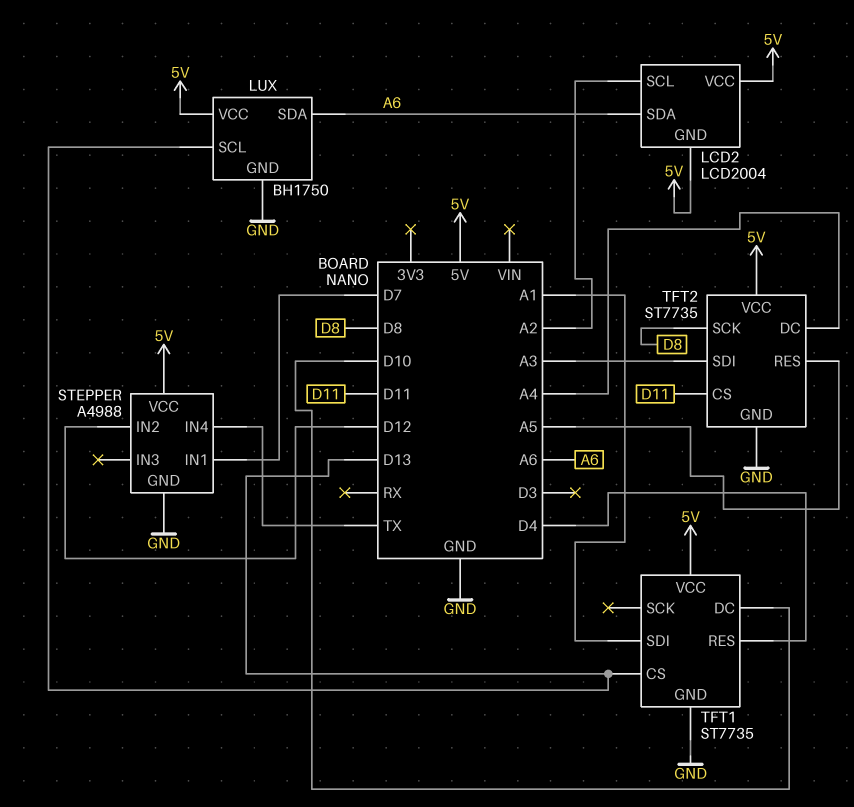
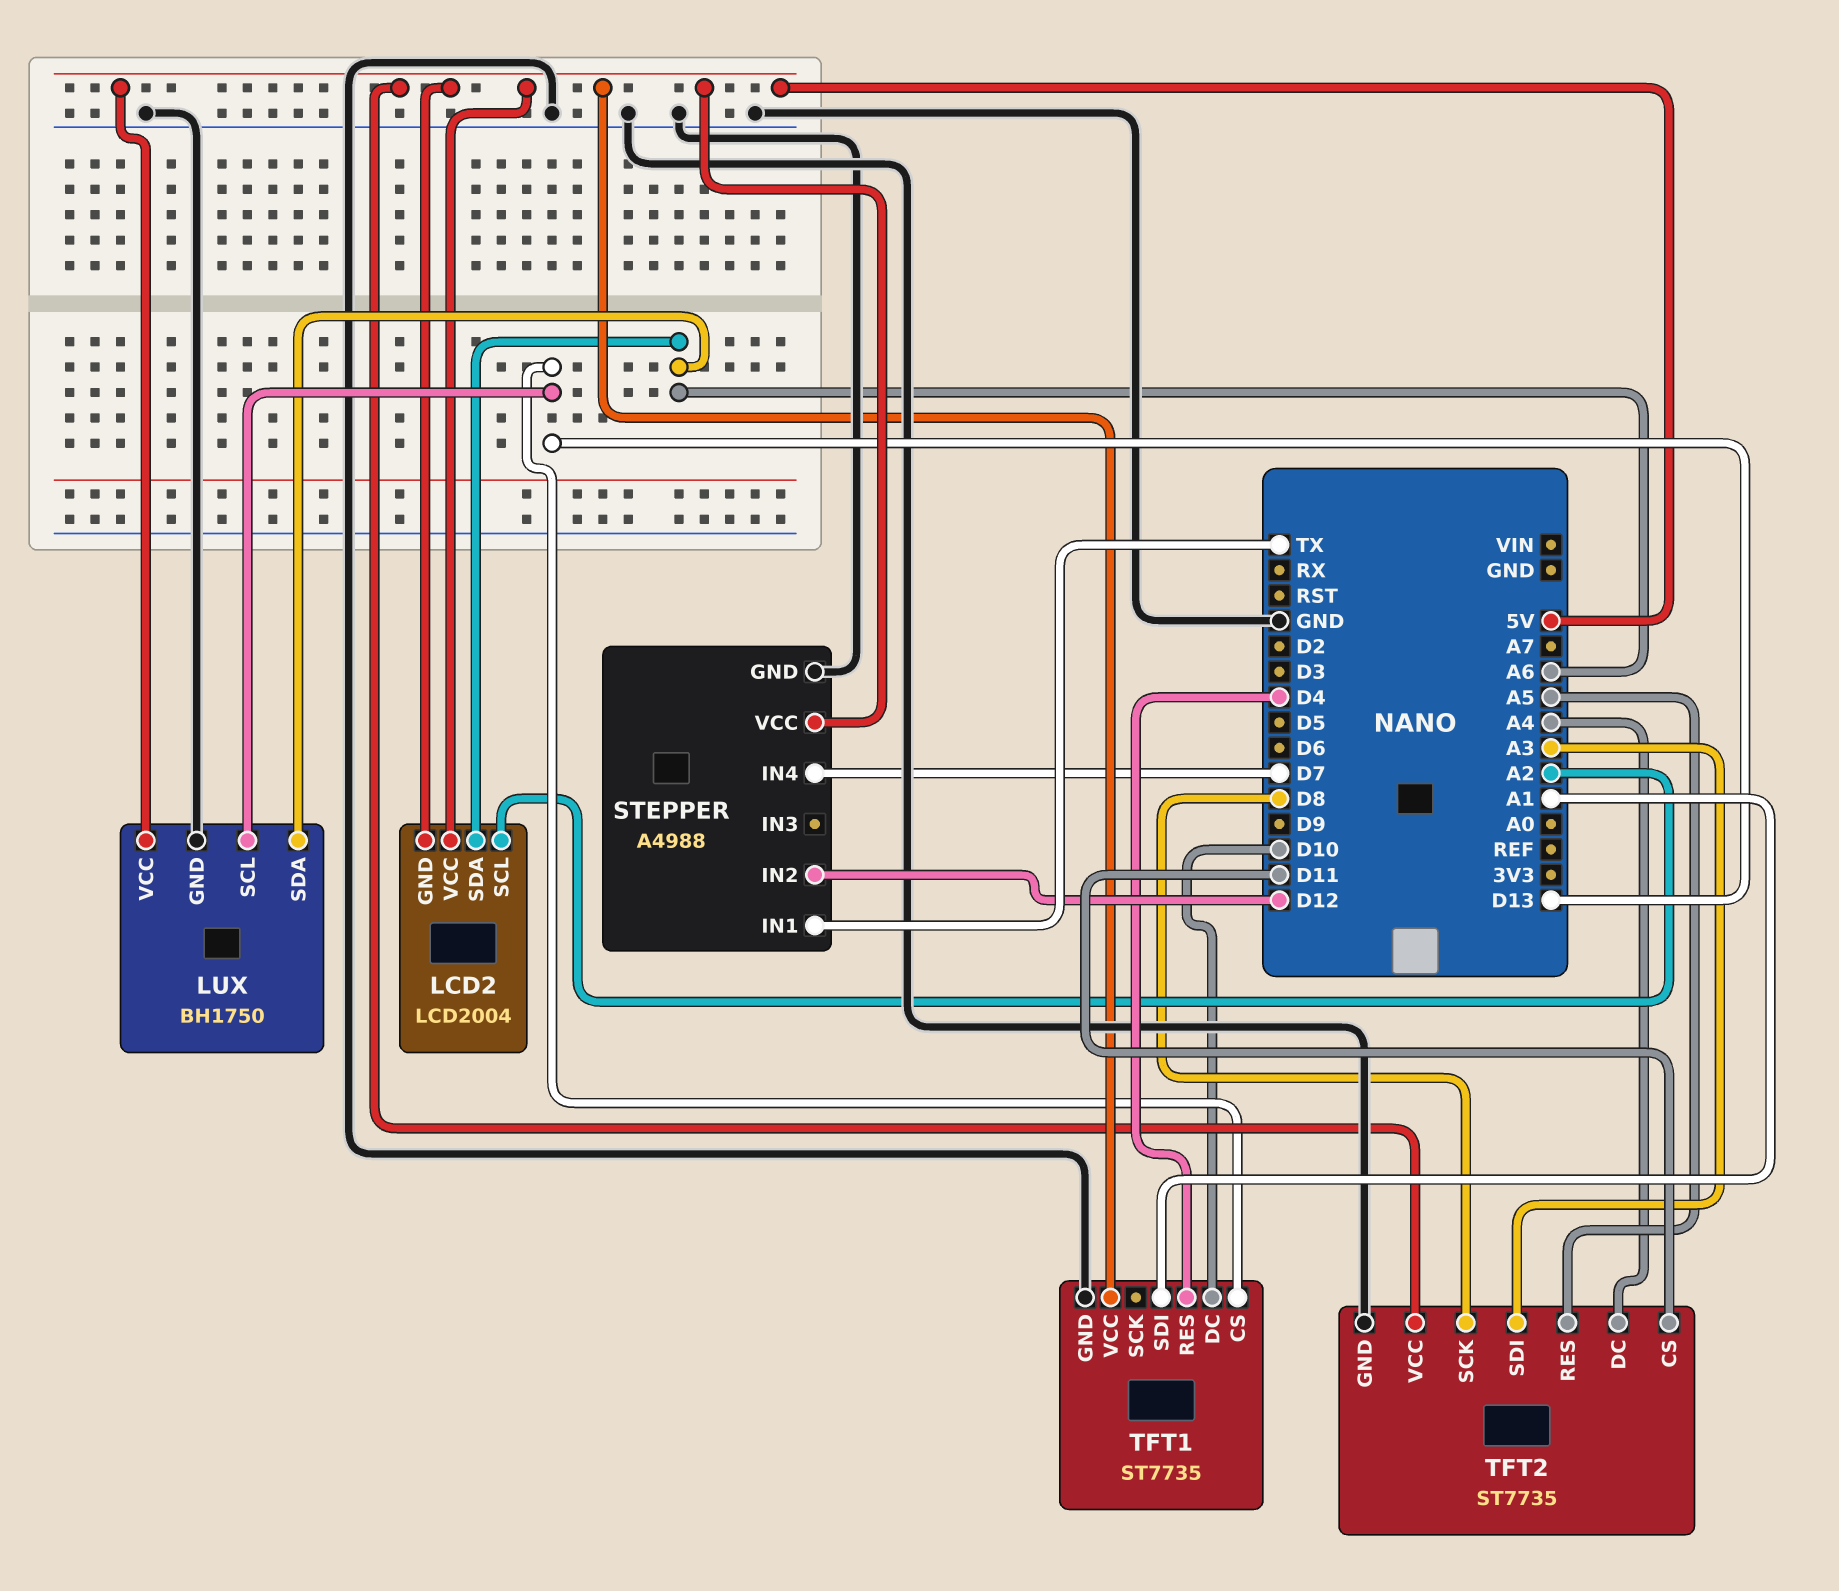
STEPPER pin IN1: D7 -> TX
STEPPER pin IN4: TX -> D7

